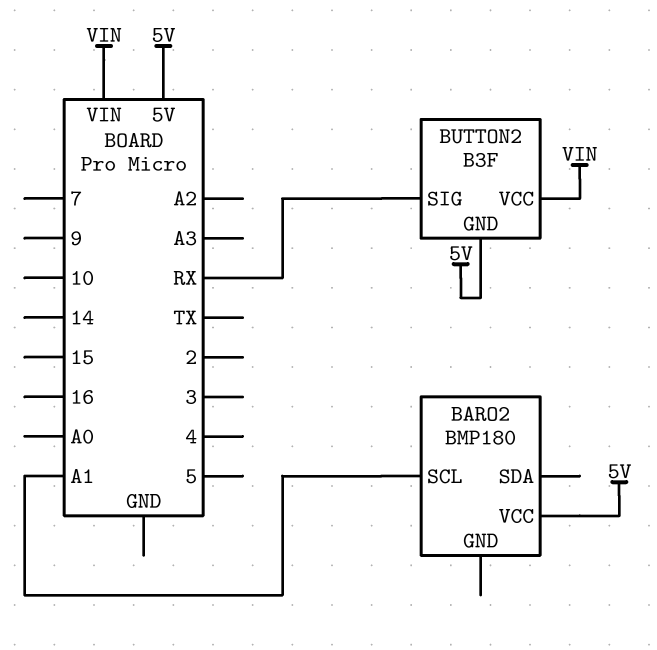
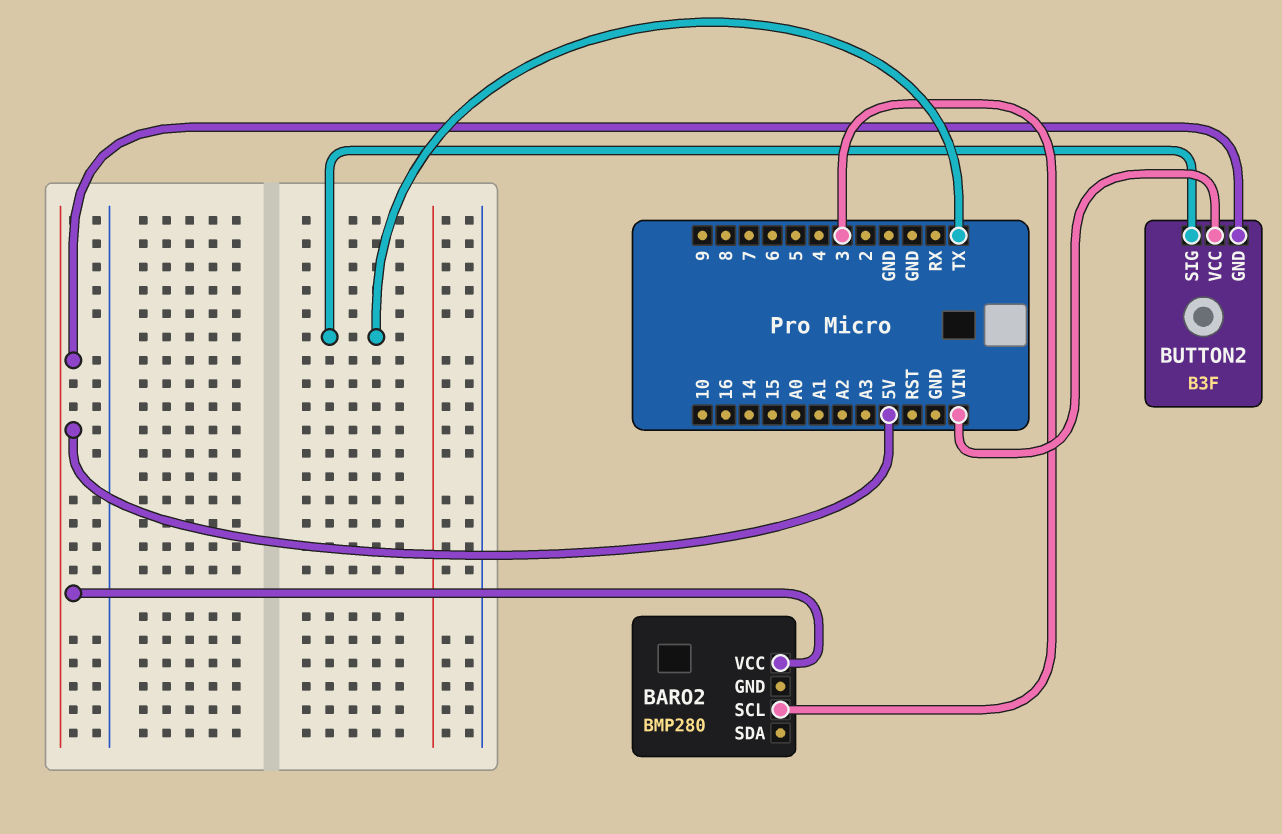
BARO2: BMP180 -> BMP280
BARO2 pin SCL: A1 -> 3
BUTTON2 pin SIG: RX -> TX

